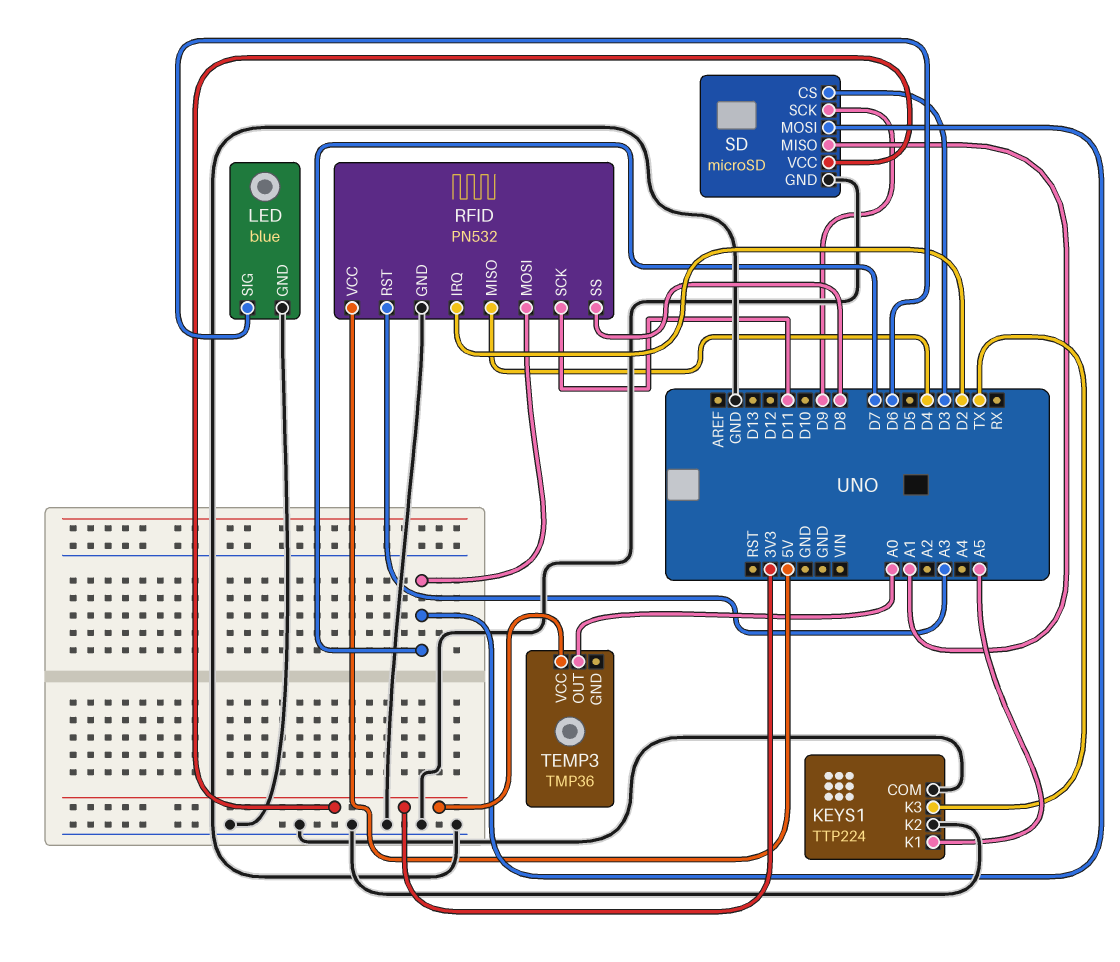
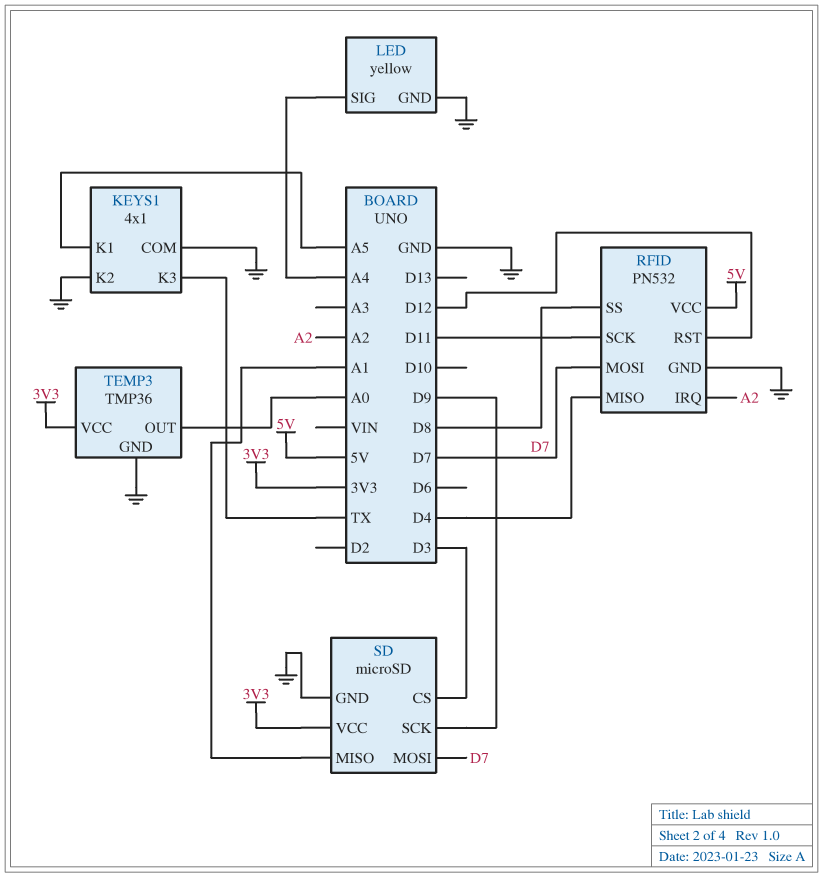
KEYS1: TTP224 -> 4x1
LED: blue -> yellow
LED pin SIG: D6 -> A4
RFID pin IRQ: D2 -> A2
RFID pin RST: A3 -> D12
TEMP3 pin GND: none -> GND

